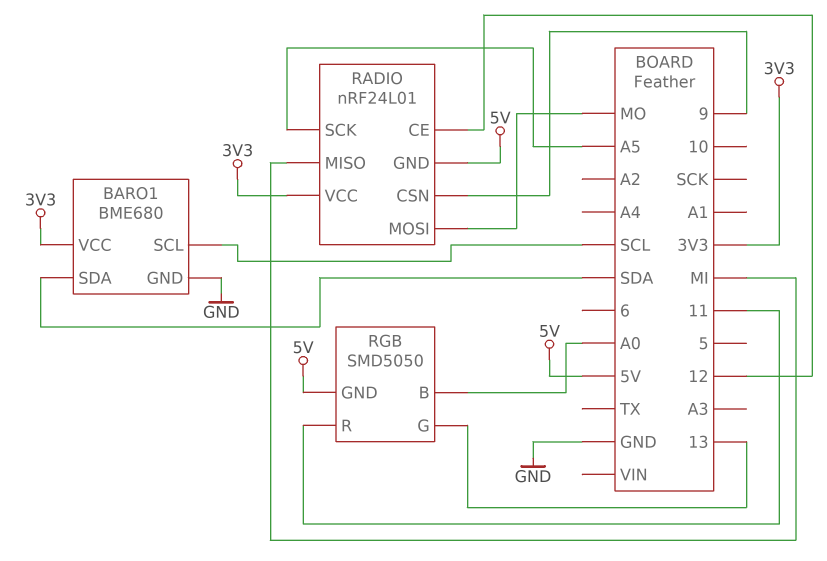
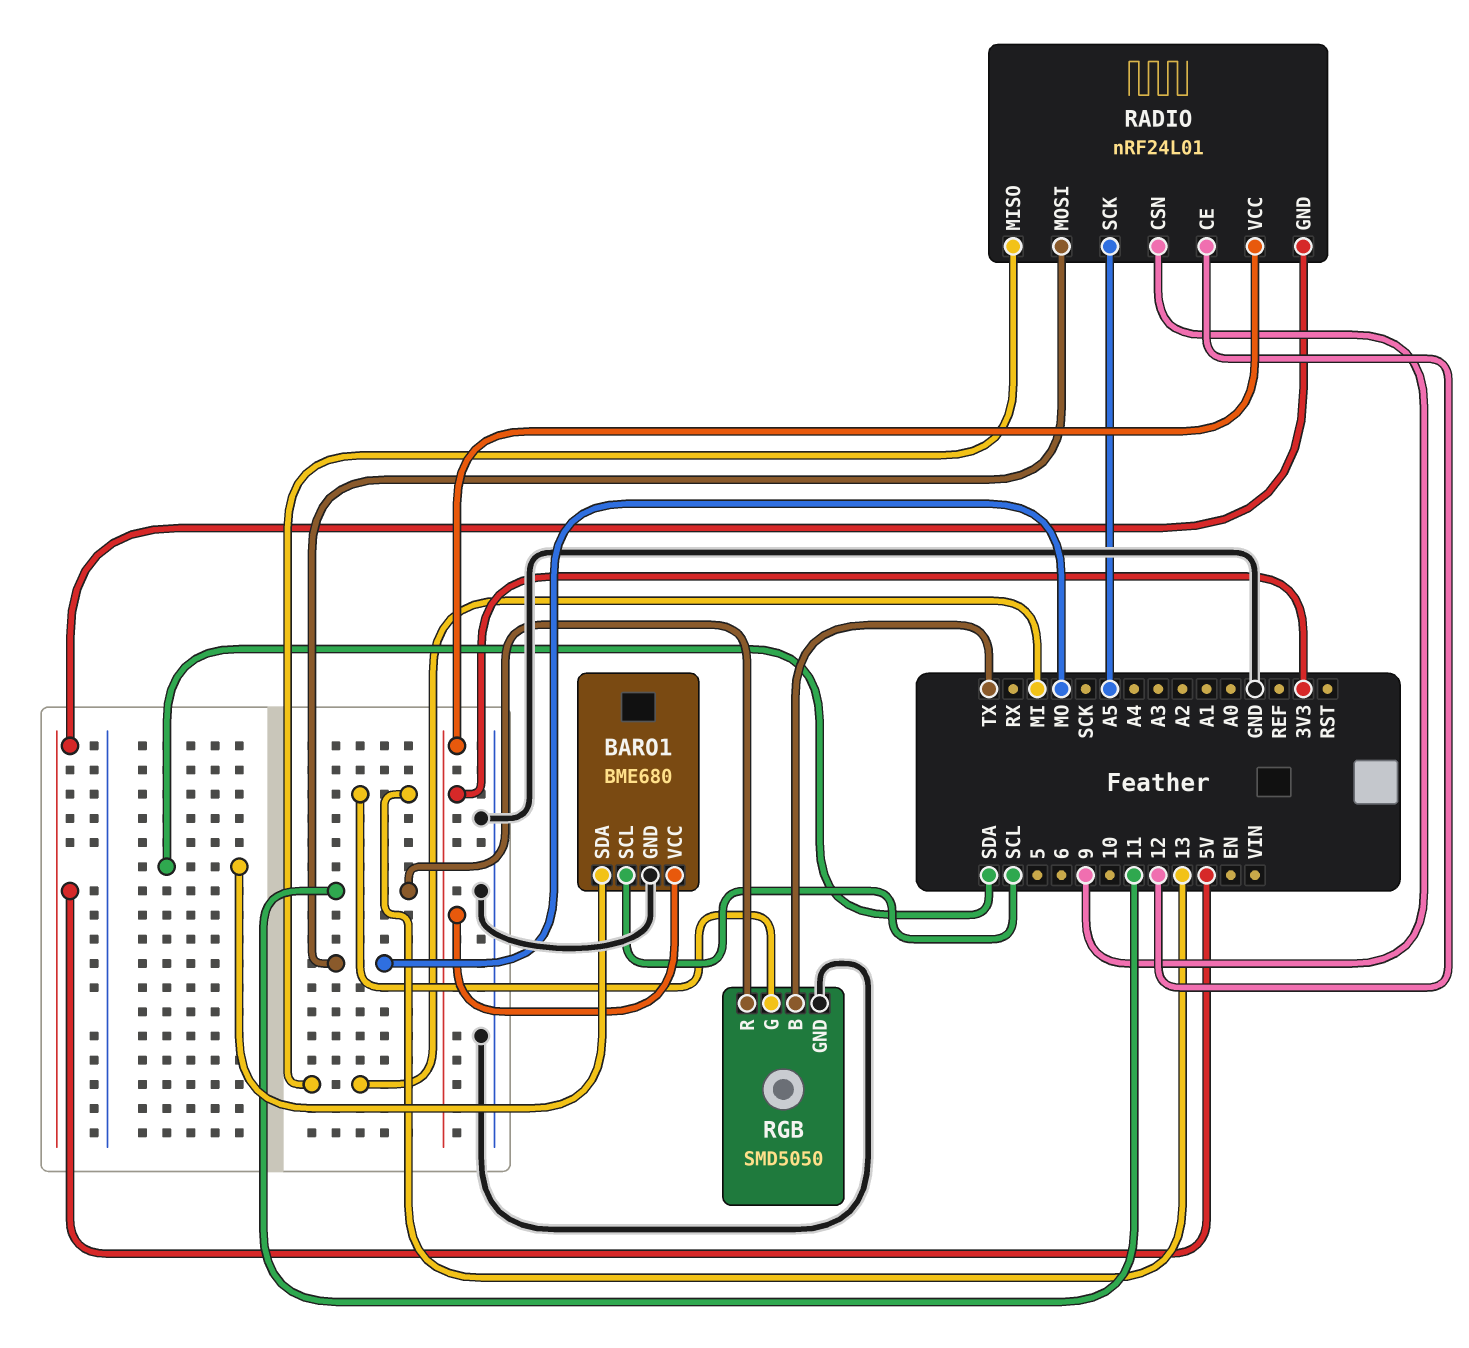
RGB pin B: A0 -> TX
RGB pin GND: 5V -> GND

